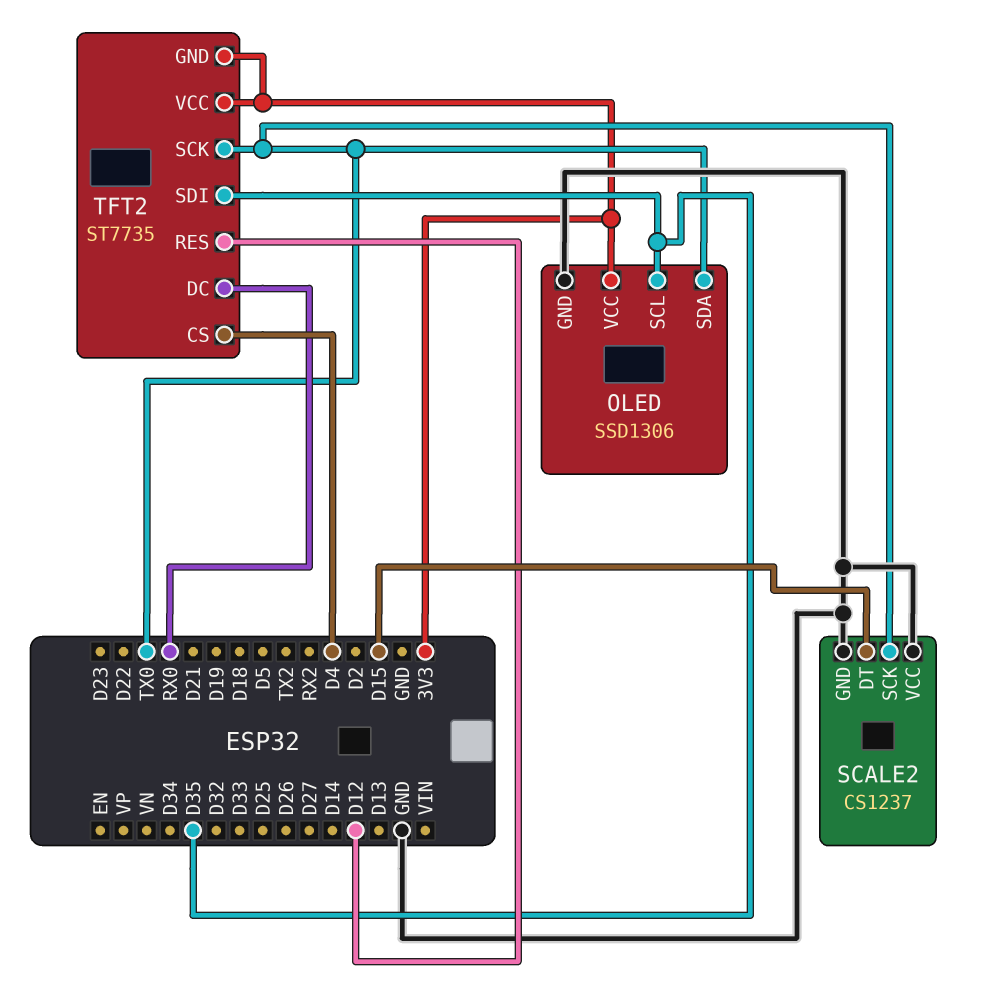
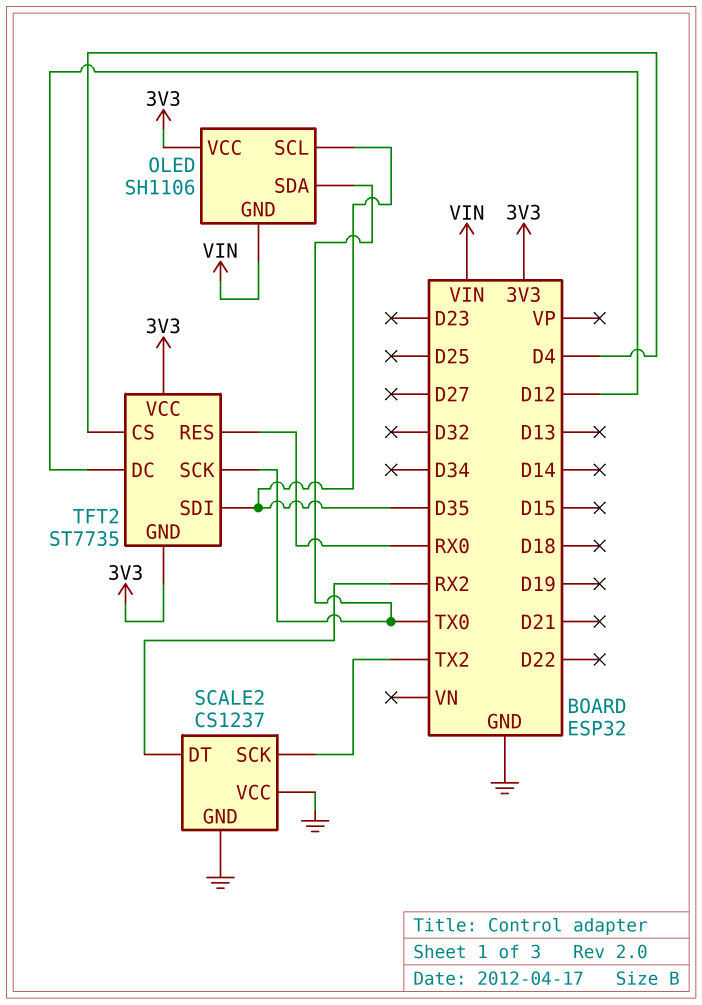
OLED: SSD1306 -> SH1106
OLED pin GND: GND -> VIN
SCALE2 pin DT: D15 -> RX2
SCALE2 pin SCK: TX0 -> TX2
TFT2 pin DC: RX0 -> D12
TFT2 pin RES: D12 -> RX0

